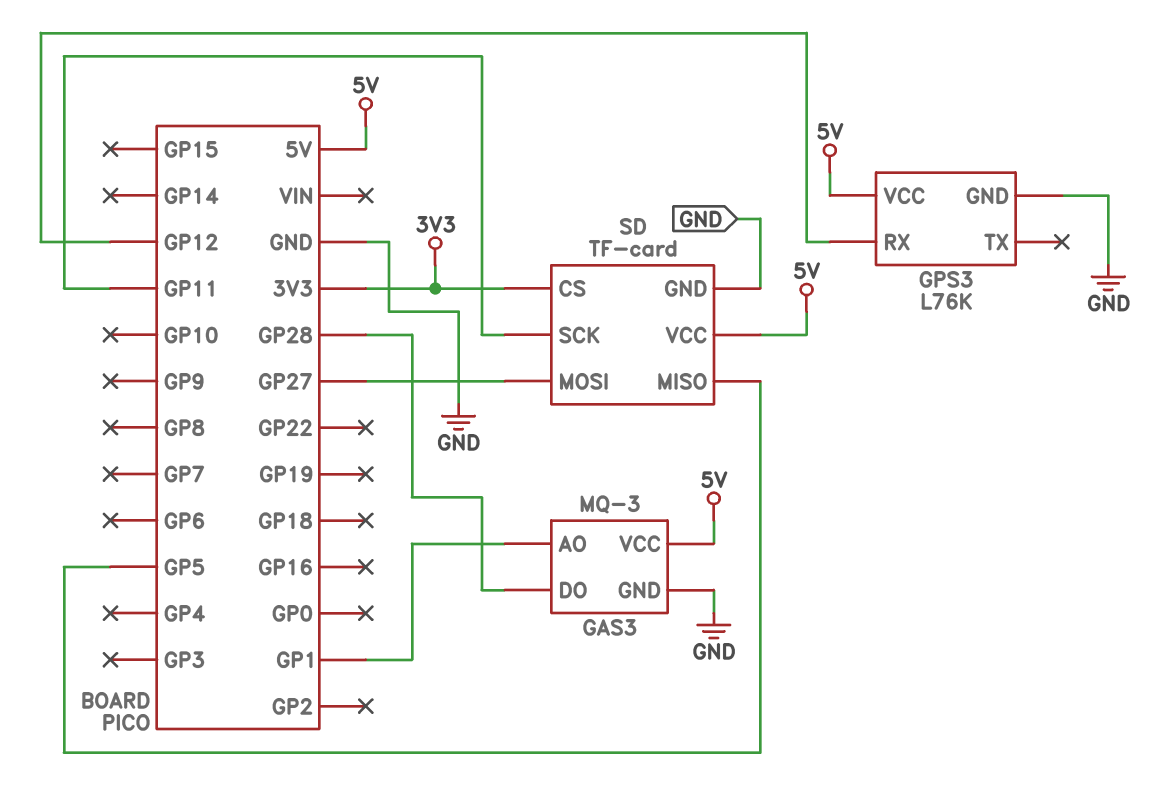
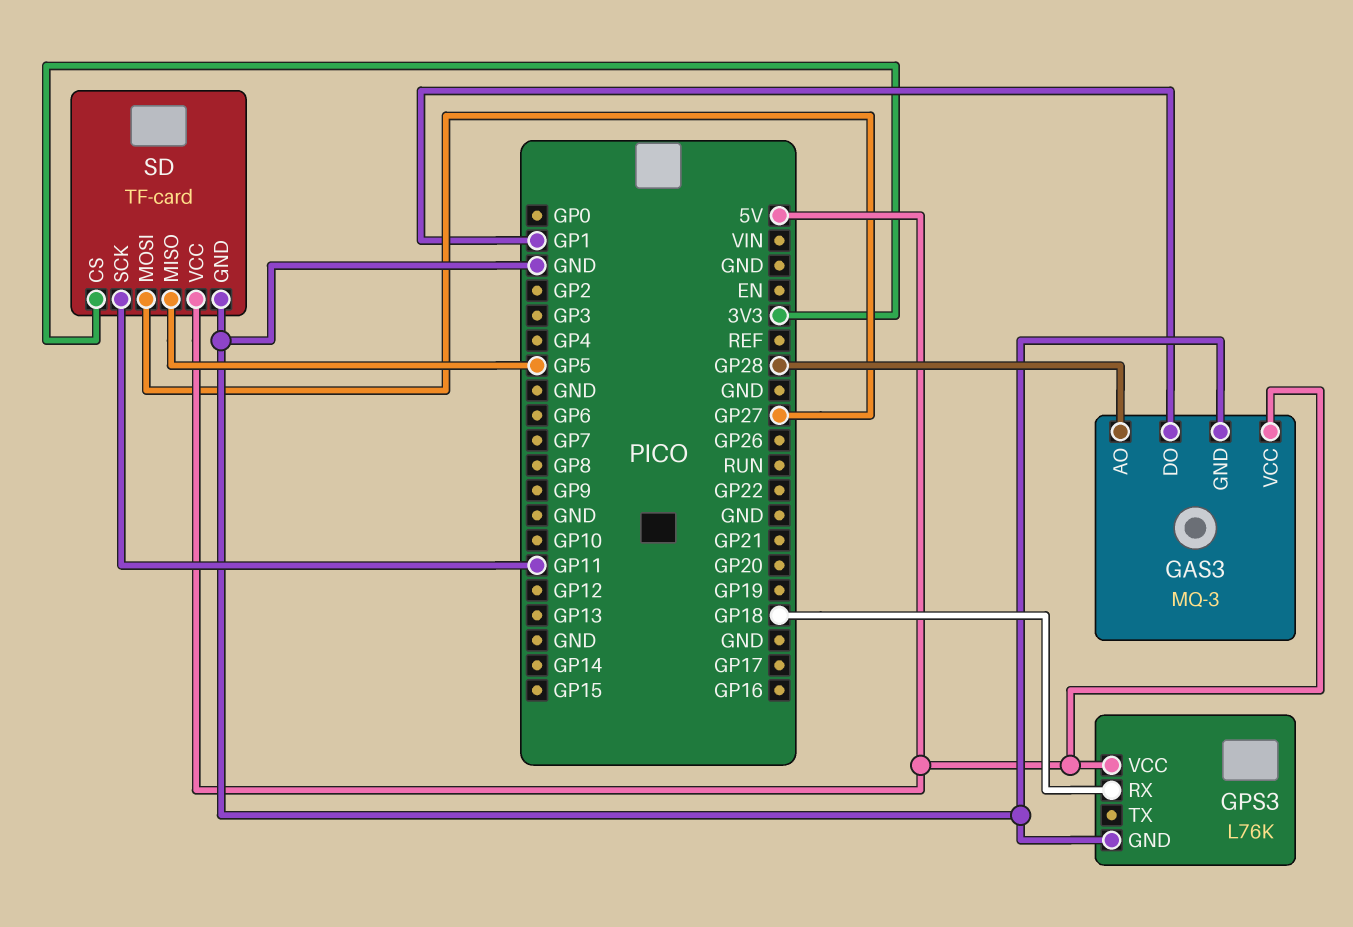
GAS3 pin AO: GP1 -> GP28
GAS3 pin DO: GP28 -> GP1
GPS3 pin RX: GP12 -> GP18

